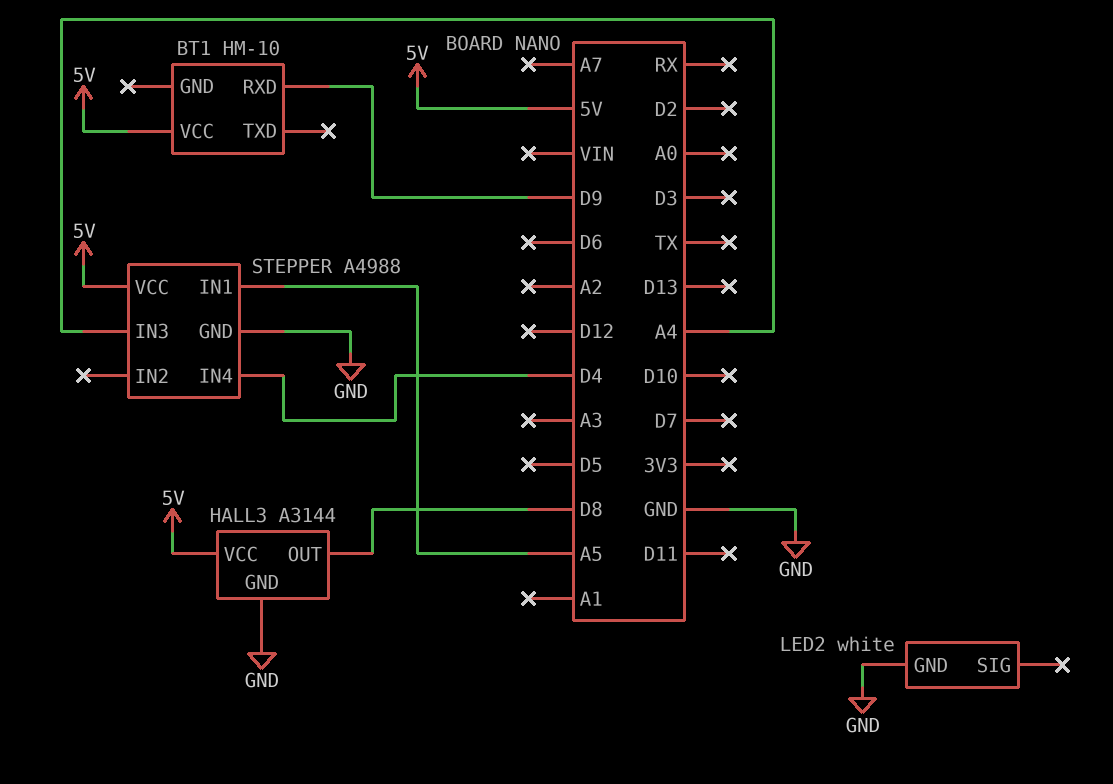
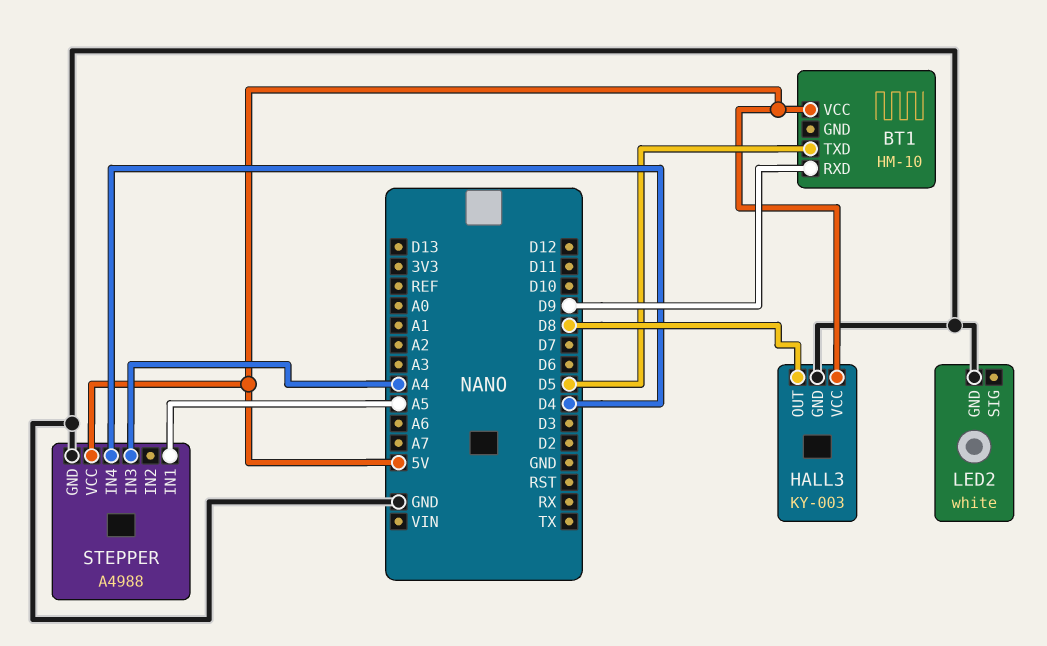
BT1 pin TXD: none -> D5
HALL3: A3144 -> KY-003

